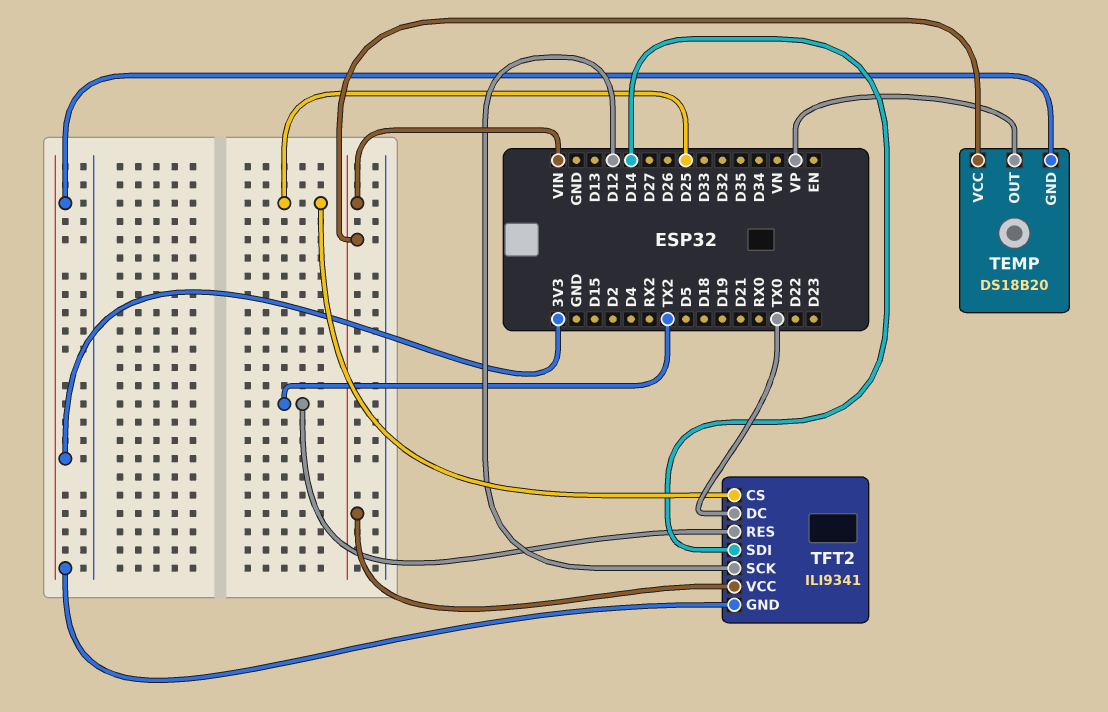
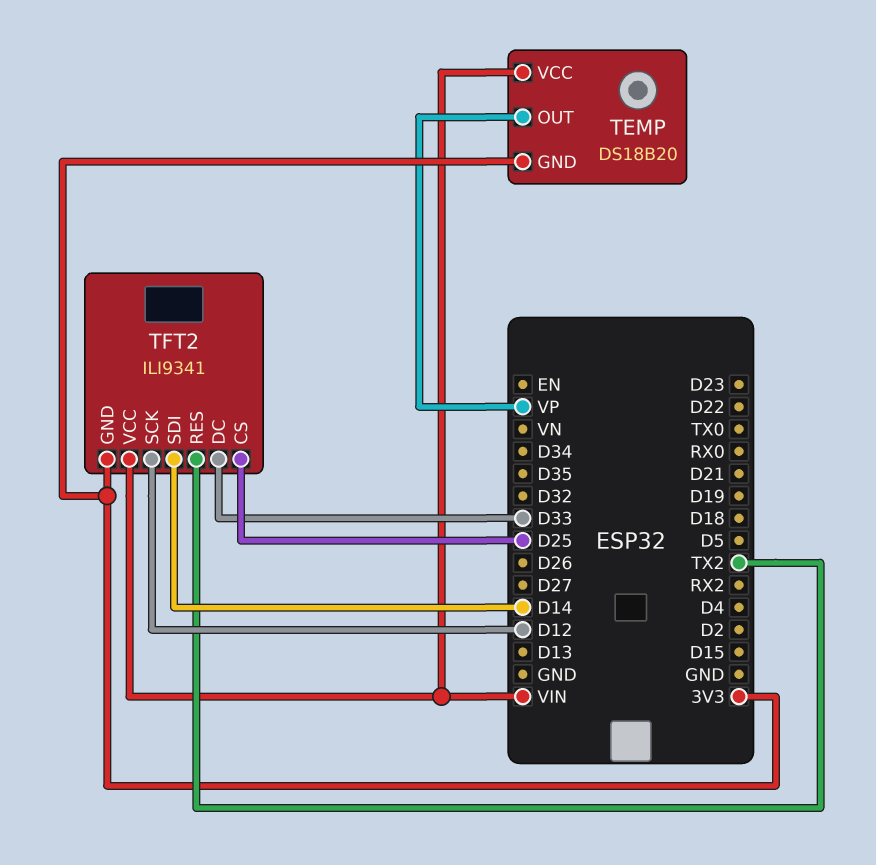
TFT2 pin DC: TX0 -> D33

